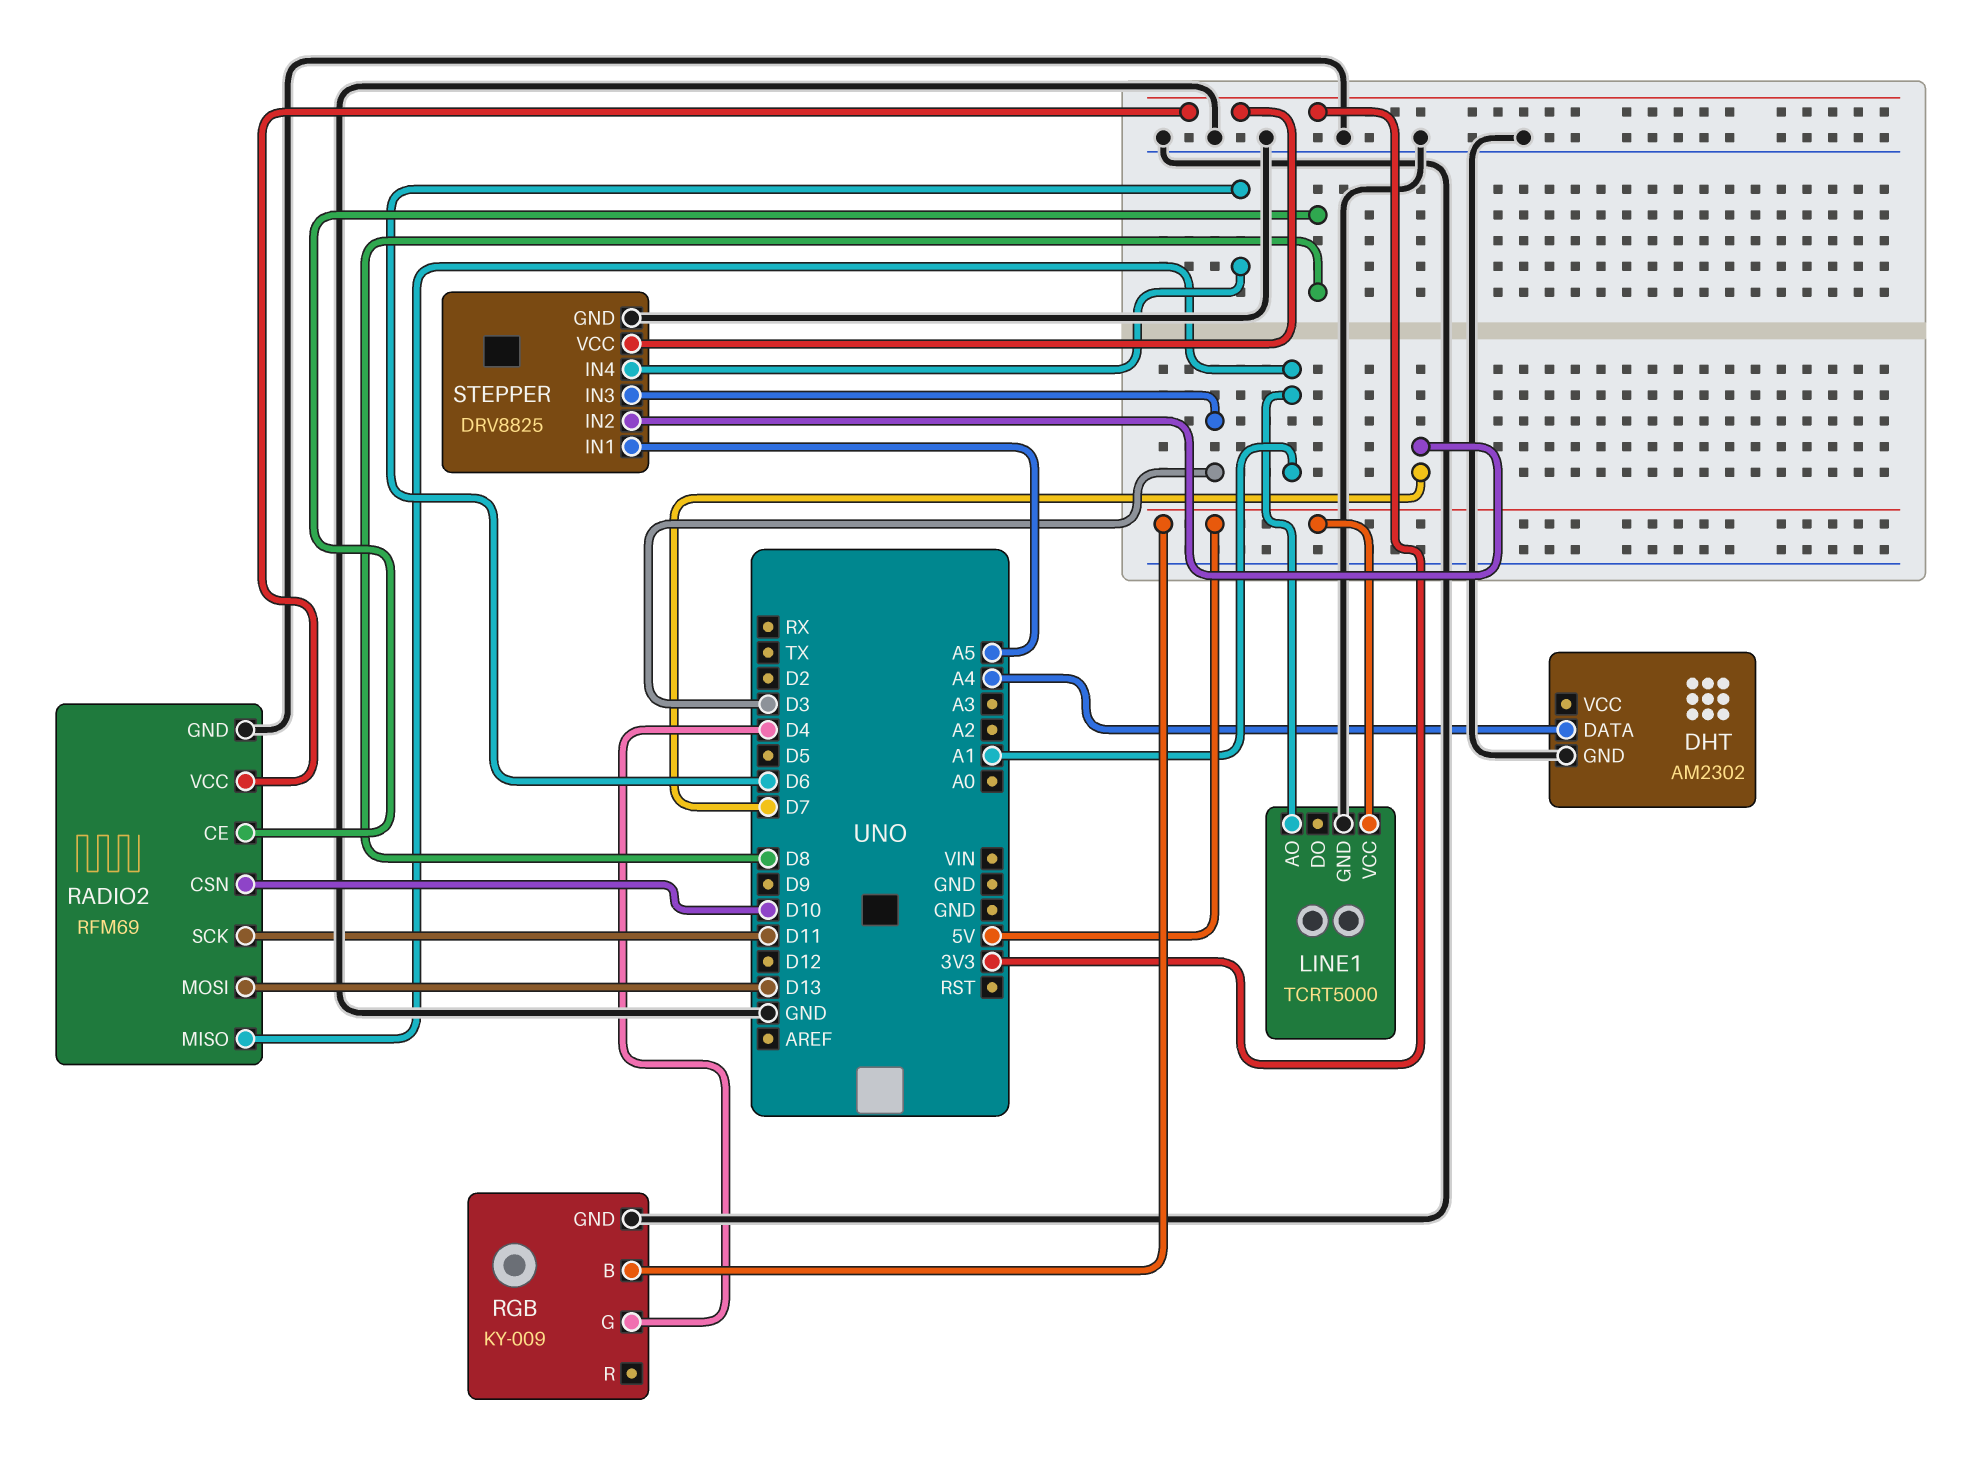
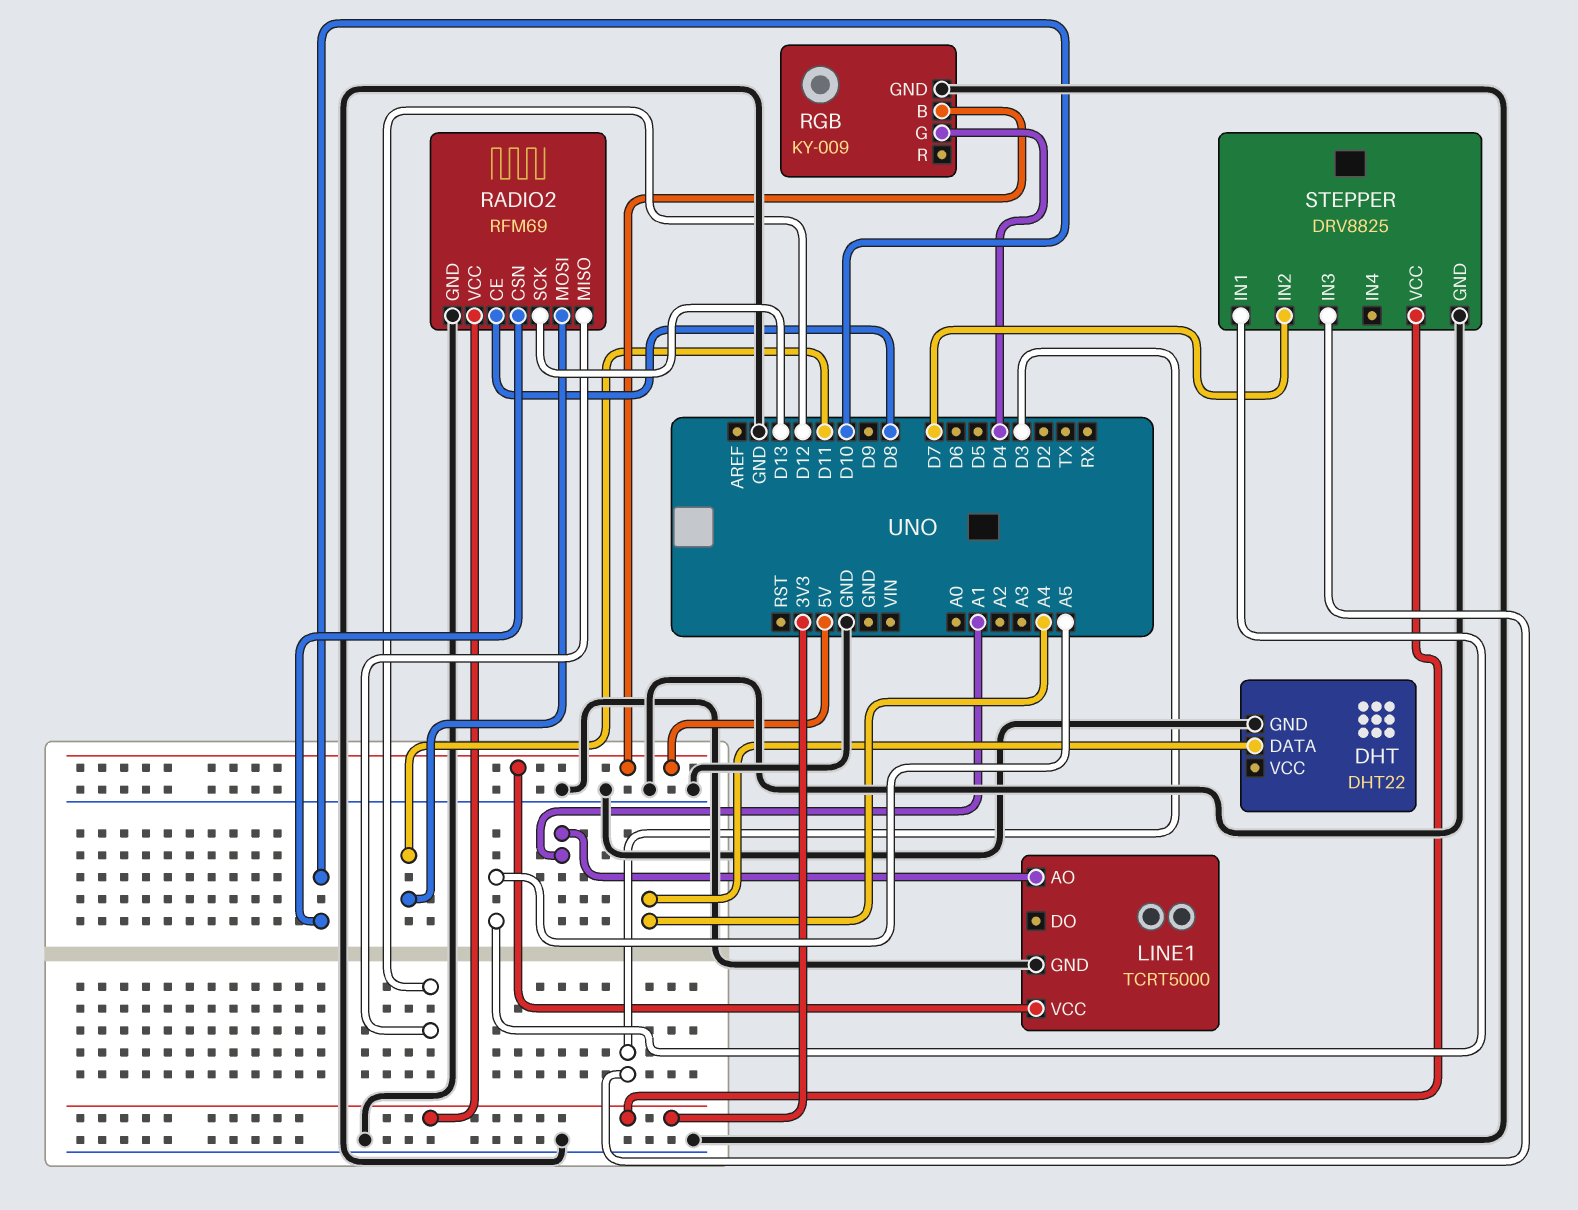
DHT: AM2302 -> DHT22
RADIO2 pin MISO: A1 -> D12
RADIO2 pin MOSI: D13 -> D11
RADIO2 pin SCK: D11 -> D13
STEPPER pin IN4: D6 -> none

